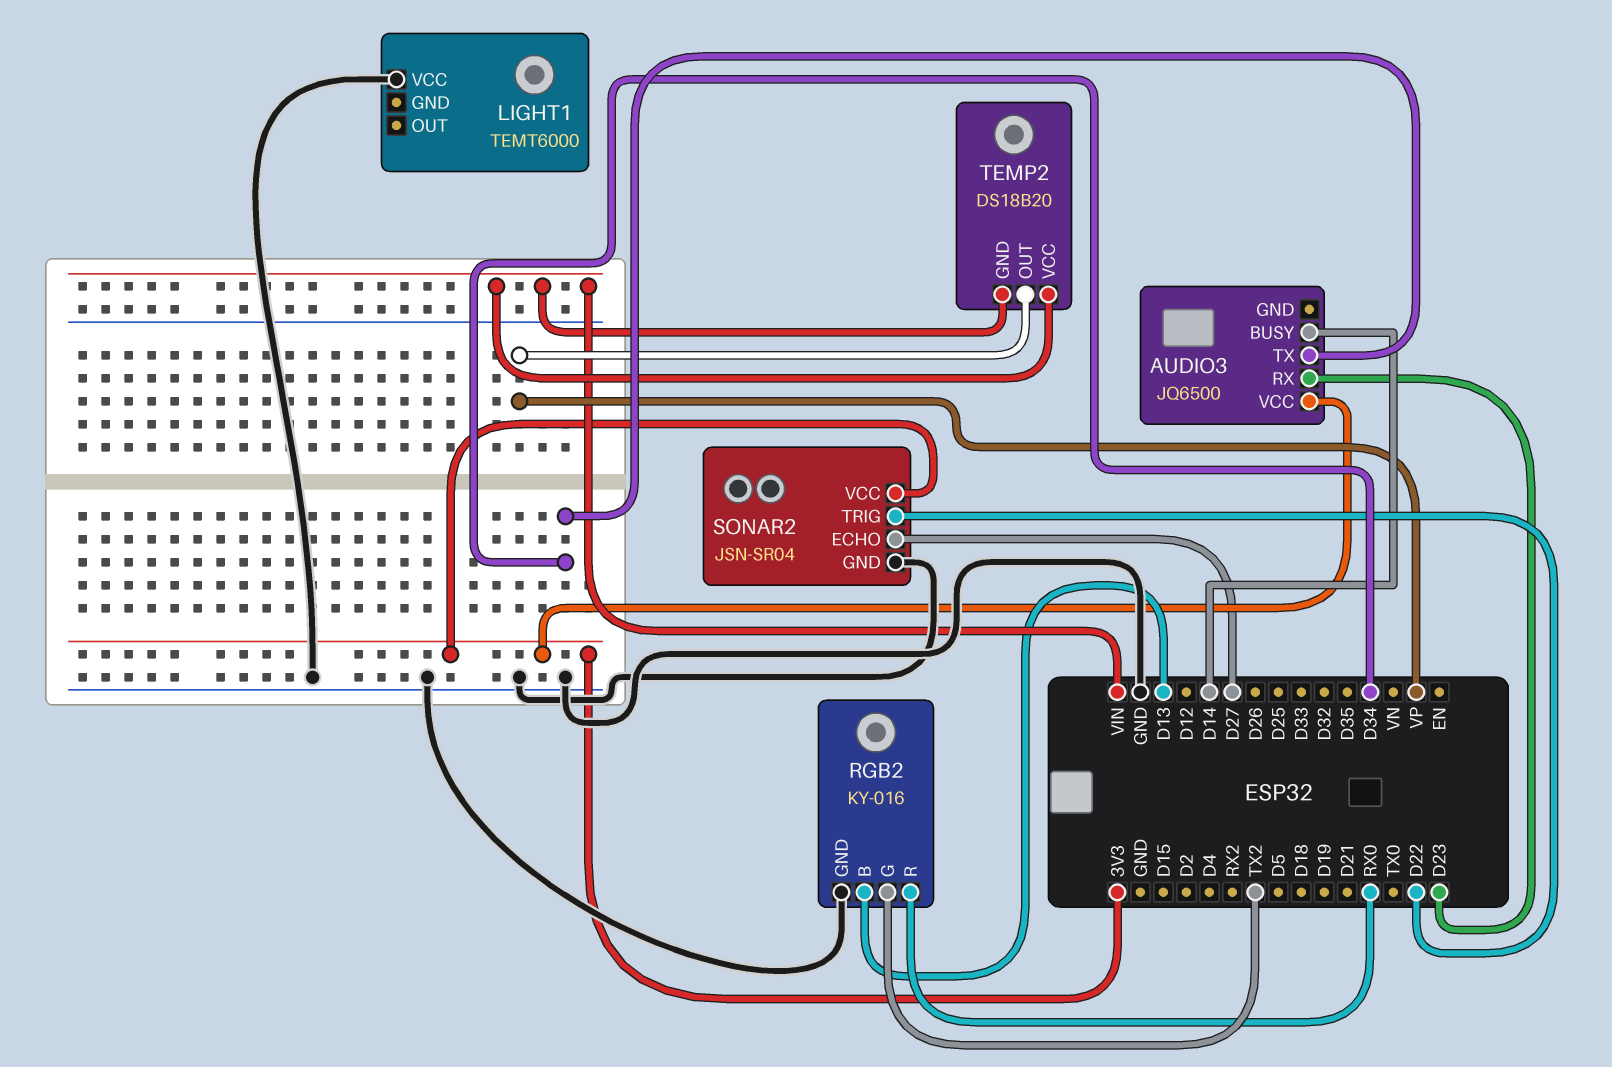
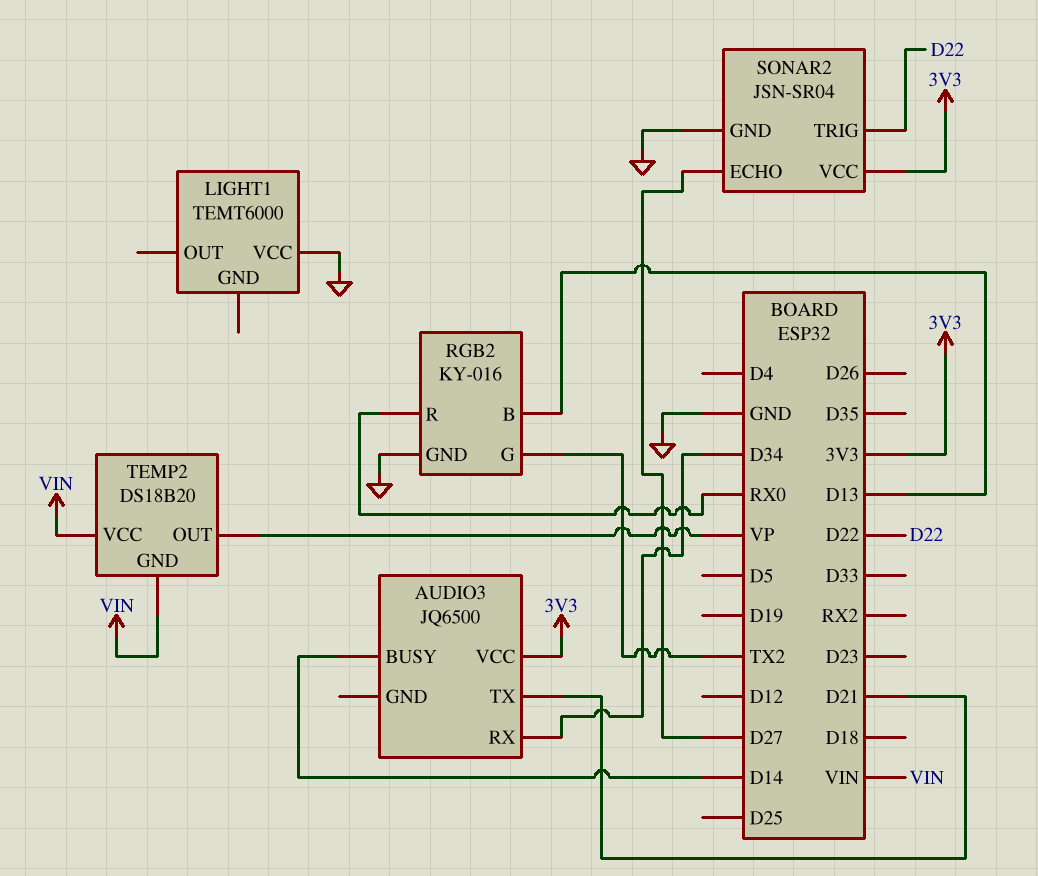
AUDIO3 pin RX: D23 -> D34
AUDIO3 pin TX: D34 -> D21

